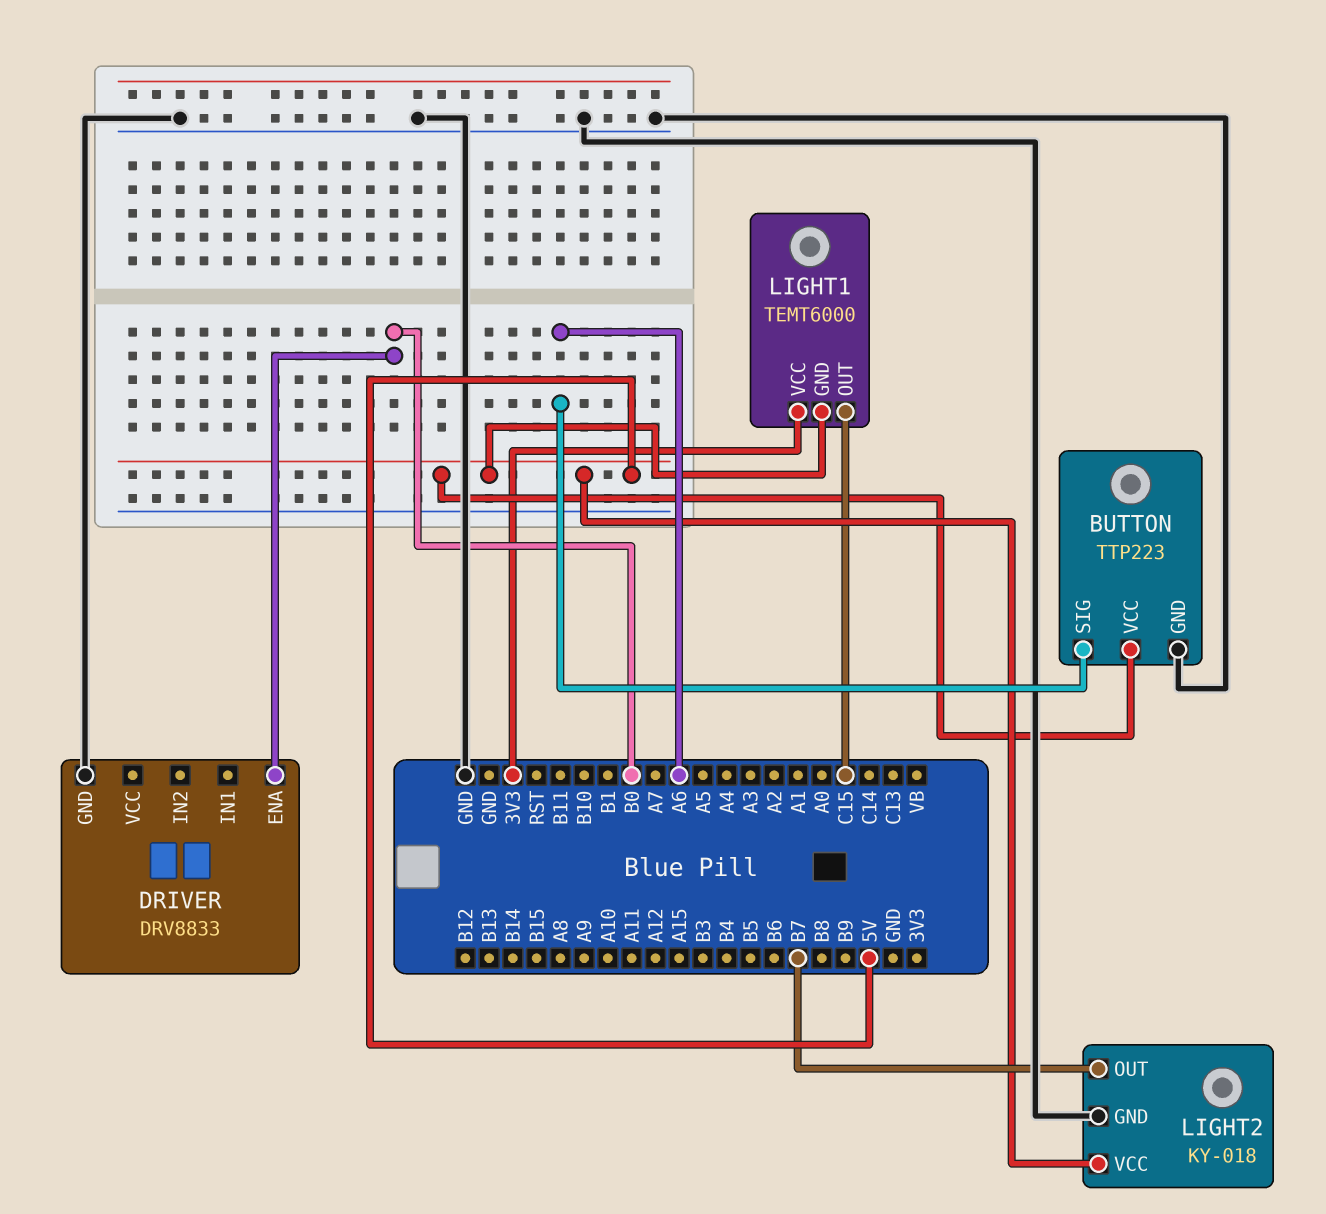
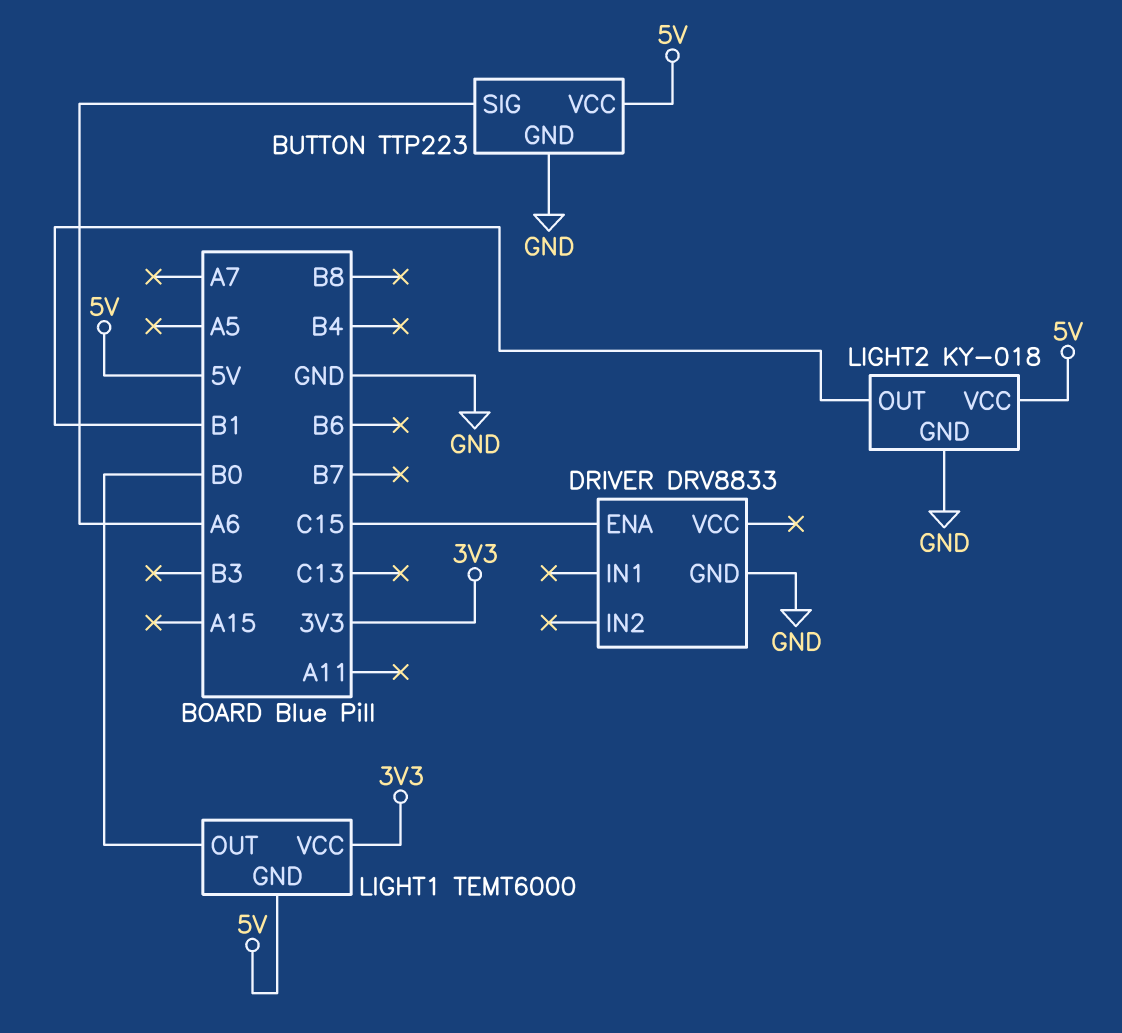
DRIVER pin ENA: B0 -> C15
LIGHT1 pin OUT: C15 -> B0
LIGHT2 pin OUT: B7 -> B1

